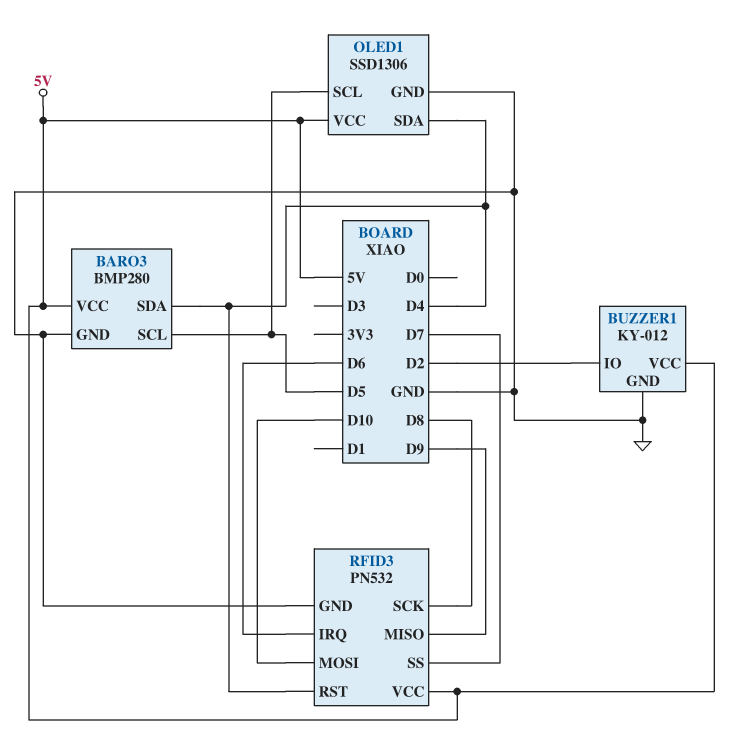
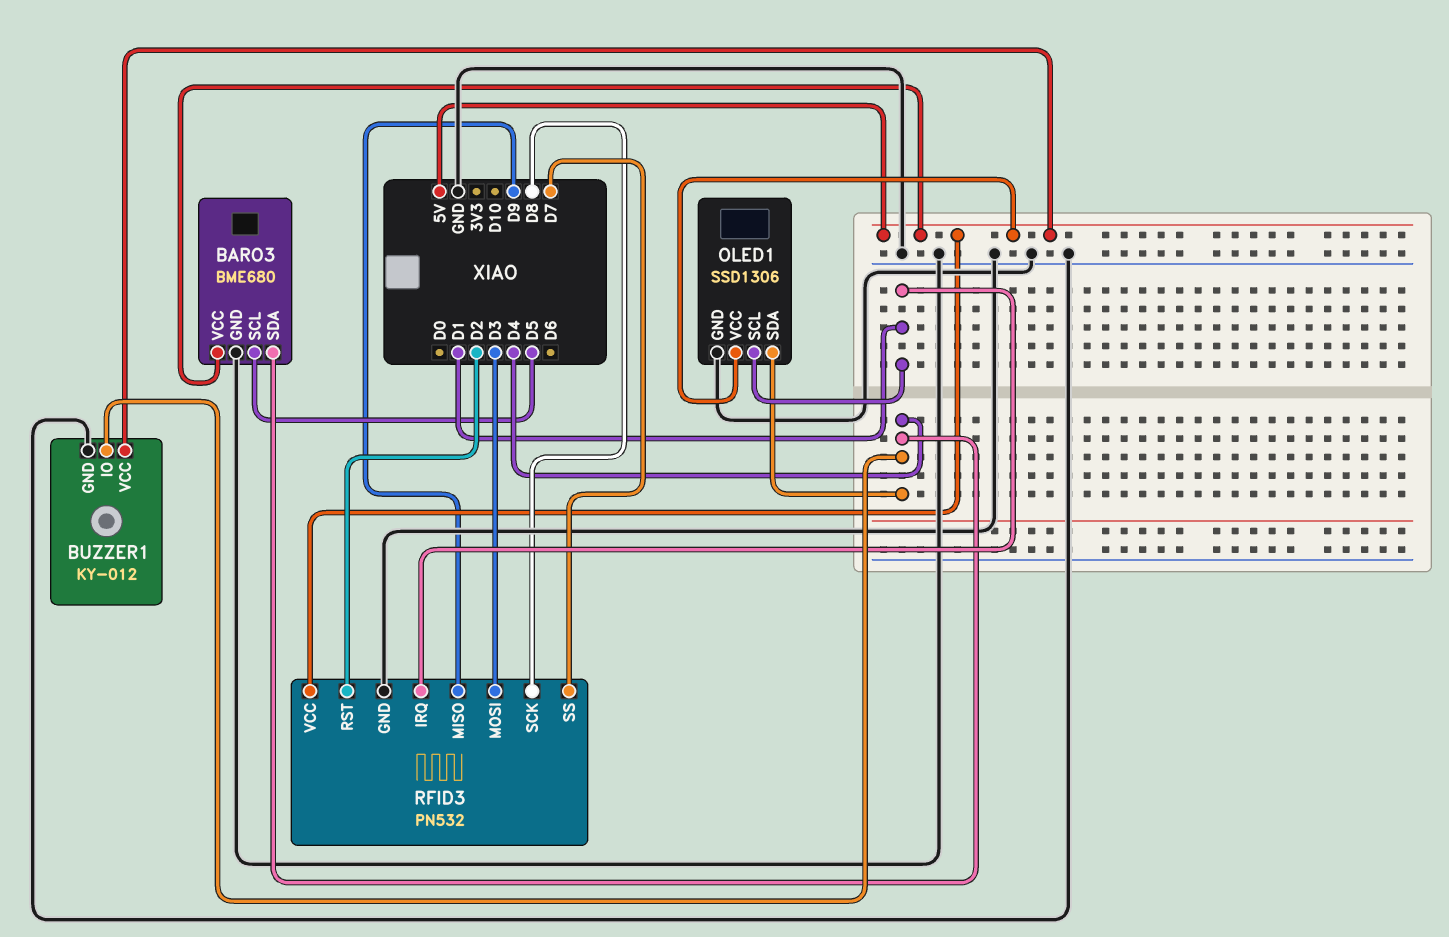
BARO3: BMP280 -> BME680
BUZZER1 pin IO: D2 -> D4
OLED1 pin SCL: D5 -> D1
RFID3 pin IRQ: D6 -> D1
RFID3 pin MOSI: D10 -> D3
RFID3 pin RST: D4 -> D2

